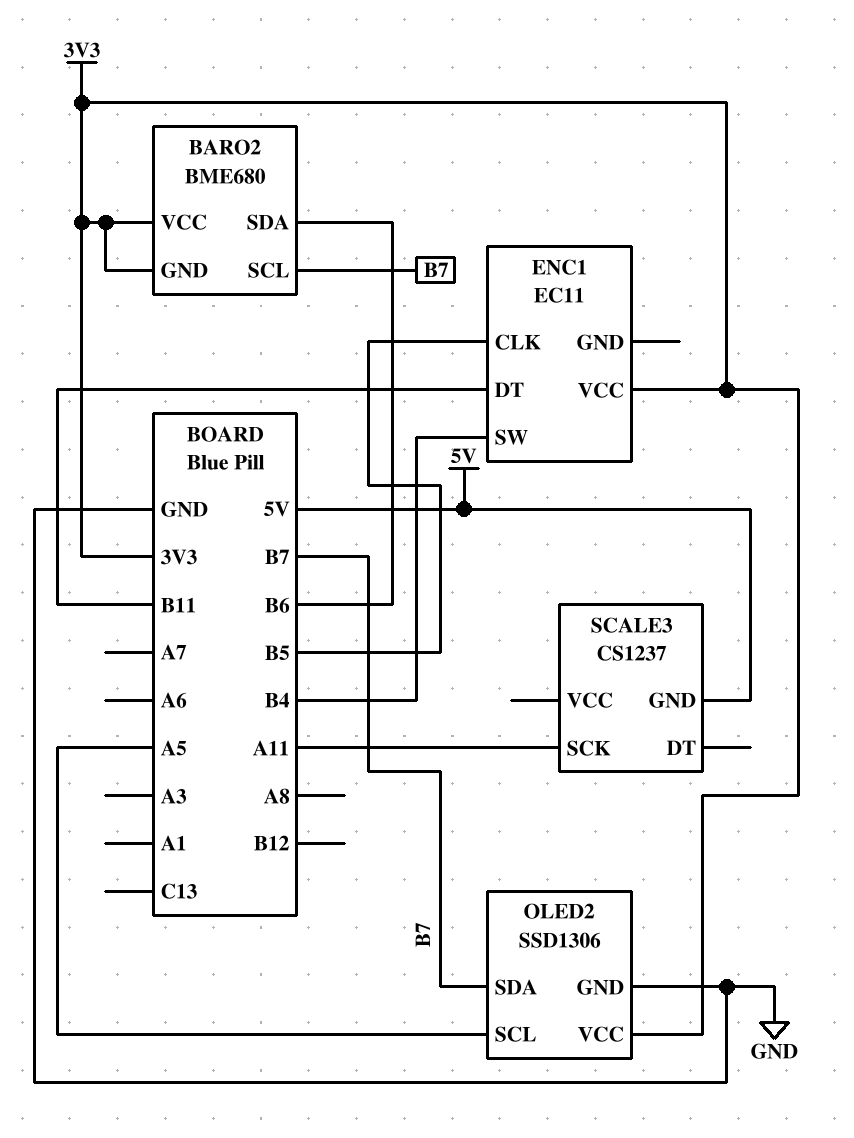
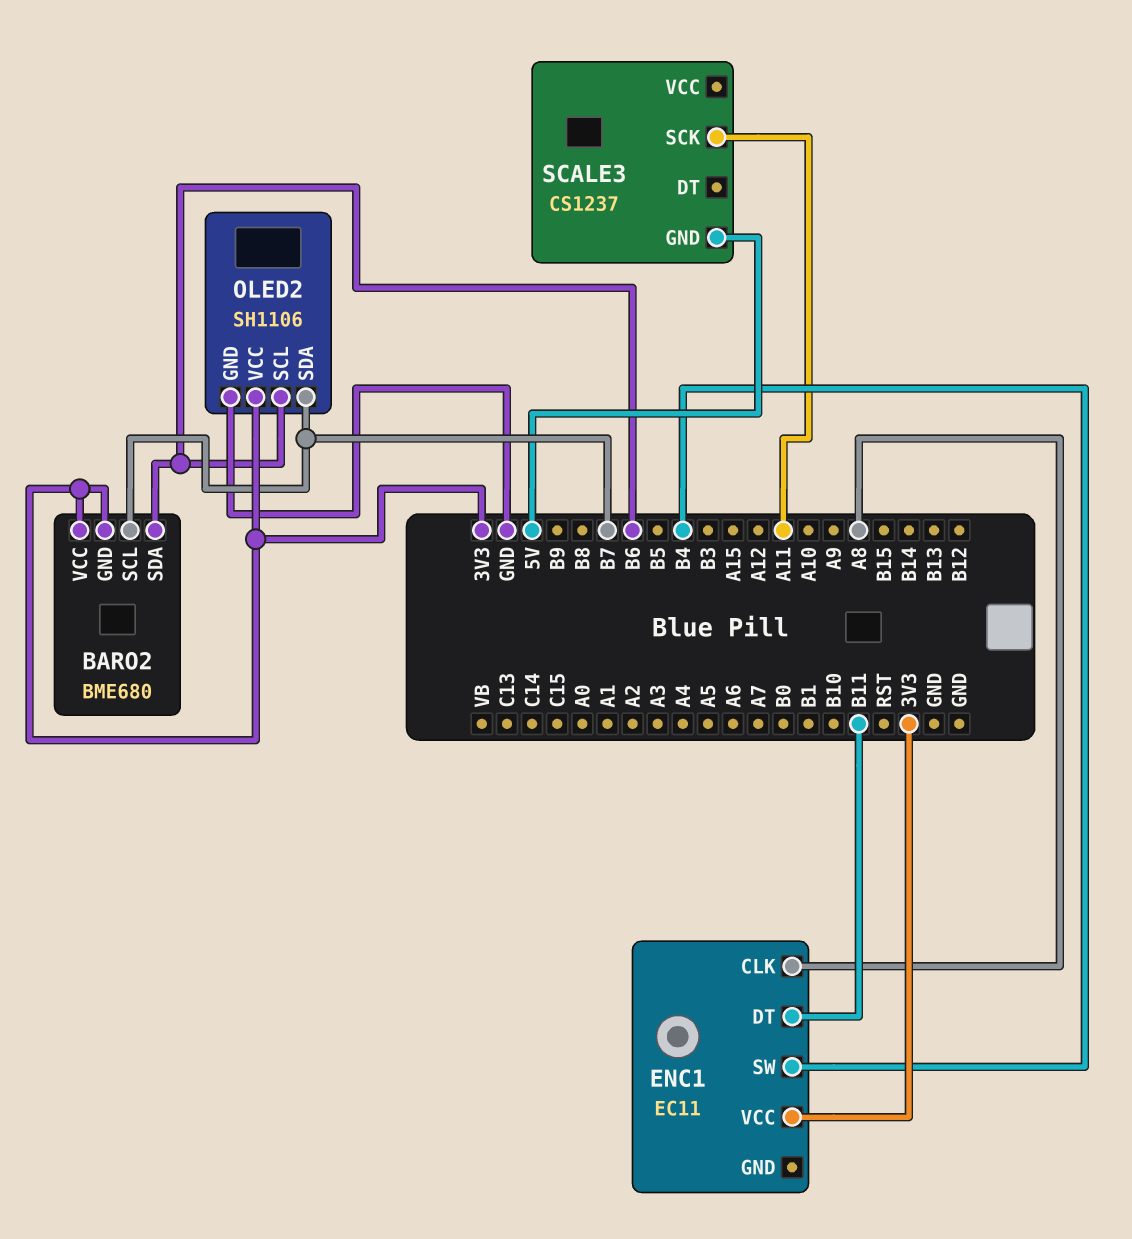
ENC1 pin CLK: B5 -> A8
OLED2: SSD1306 -> SH1106
OLED2 pin SCL: A5 -> B6

